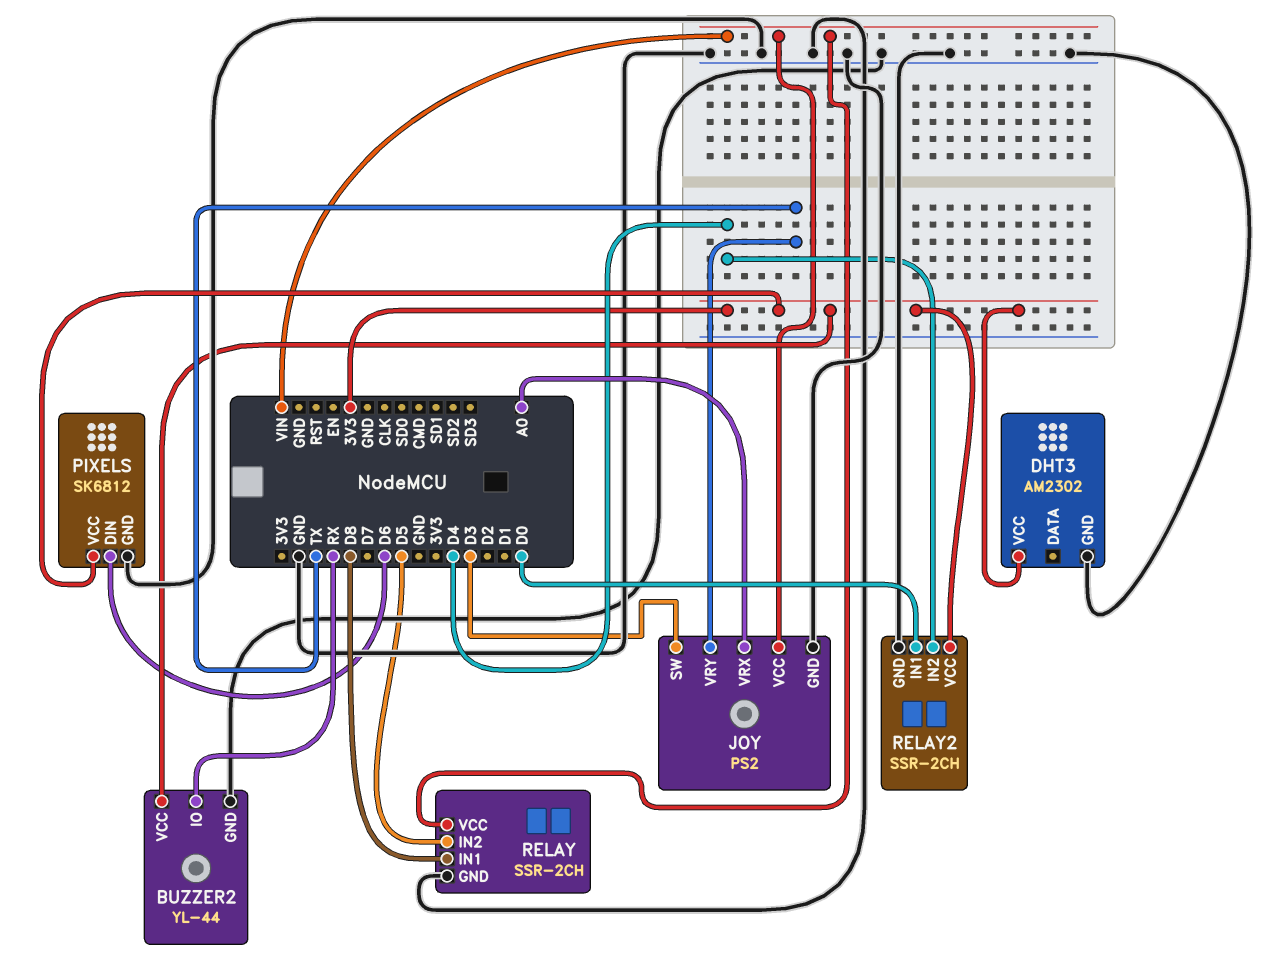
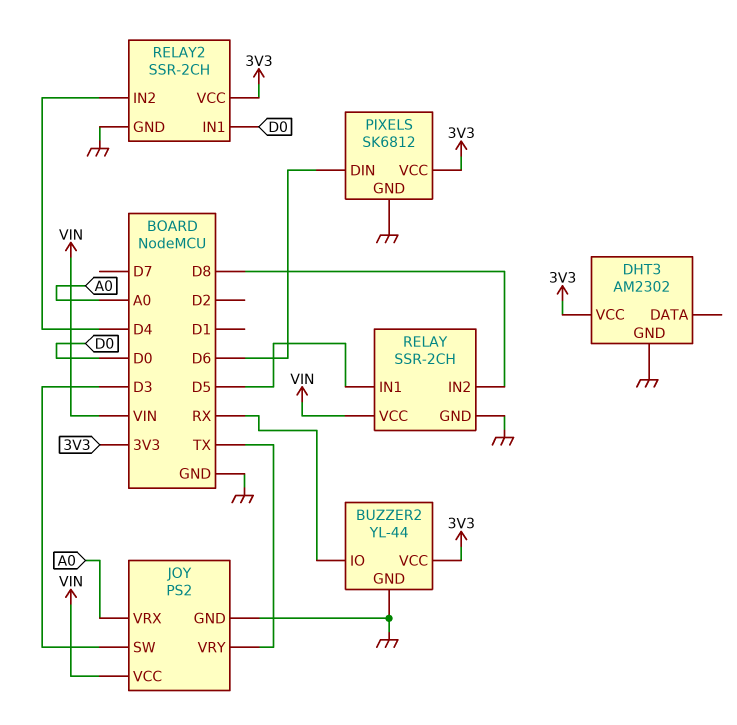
RELAY pin IN1: D8 -> D5
RELAY pin IN2: D5 -> D8

